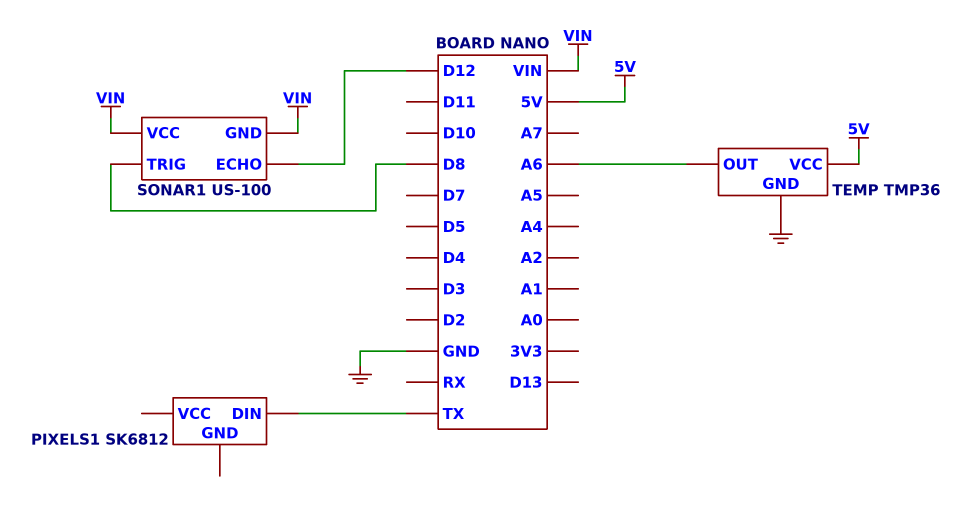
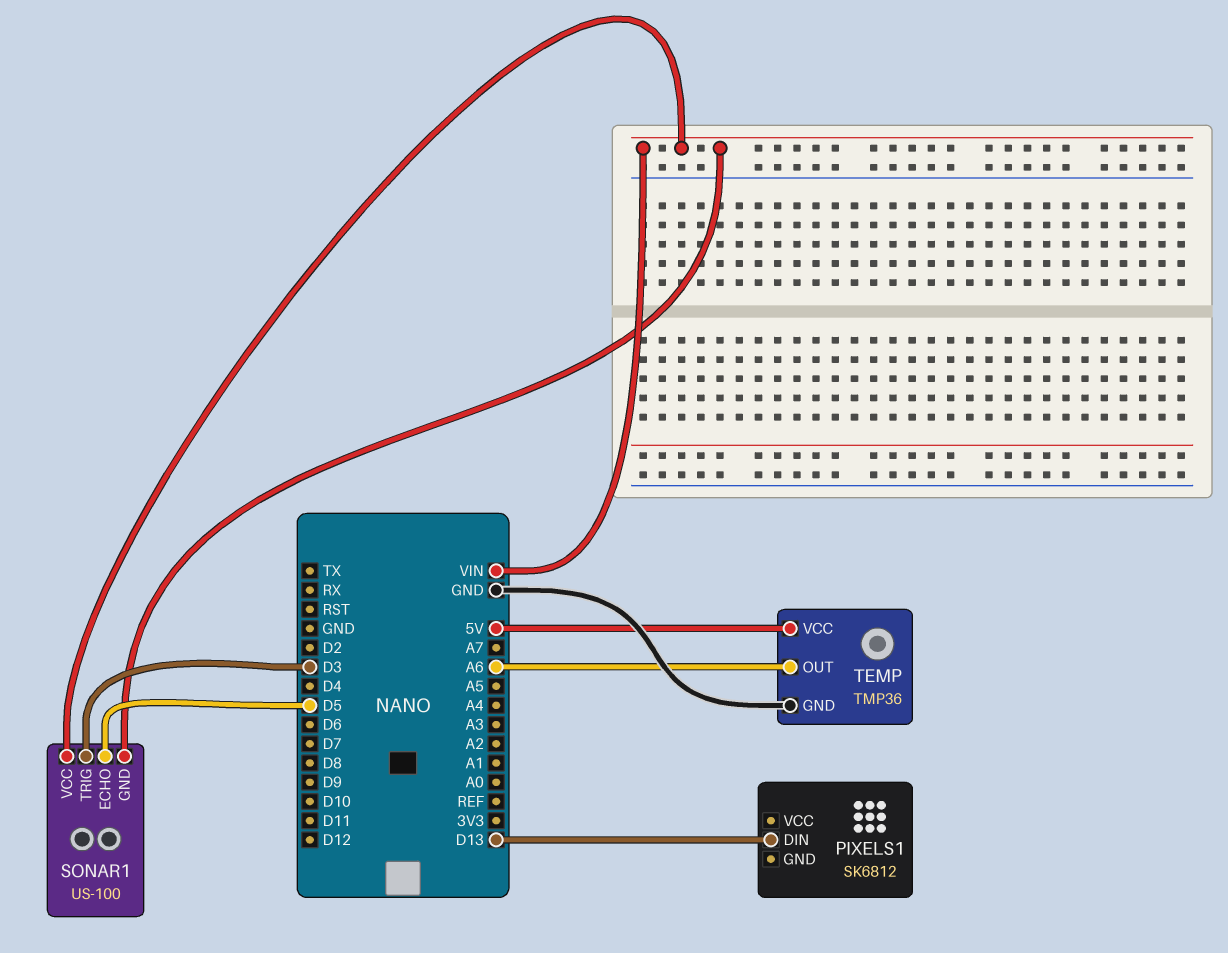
PIXELS1 pin DIN: TX -> D13
SONAR1 pin ECHO: D12 -> D5
SONAR1 pin TRIG: D8 -> D3

